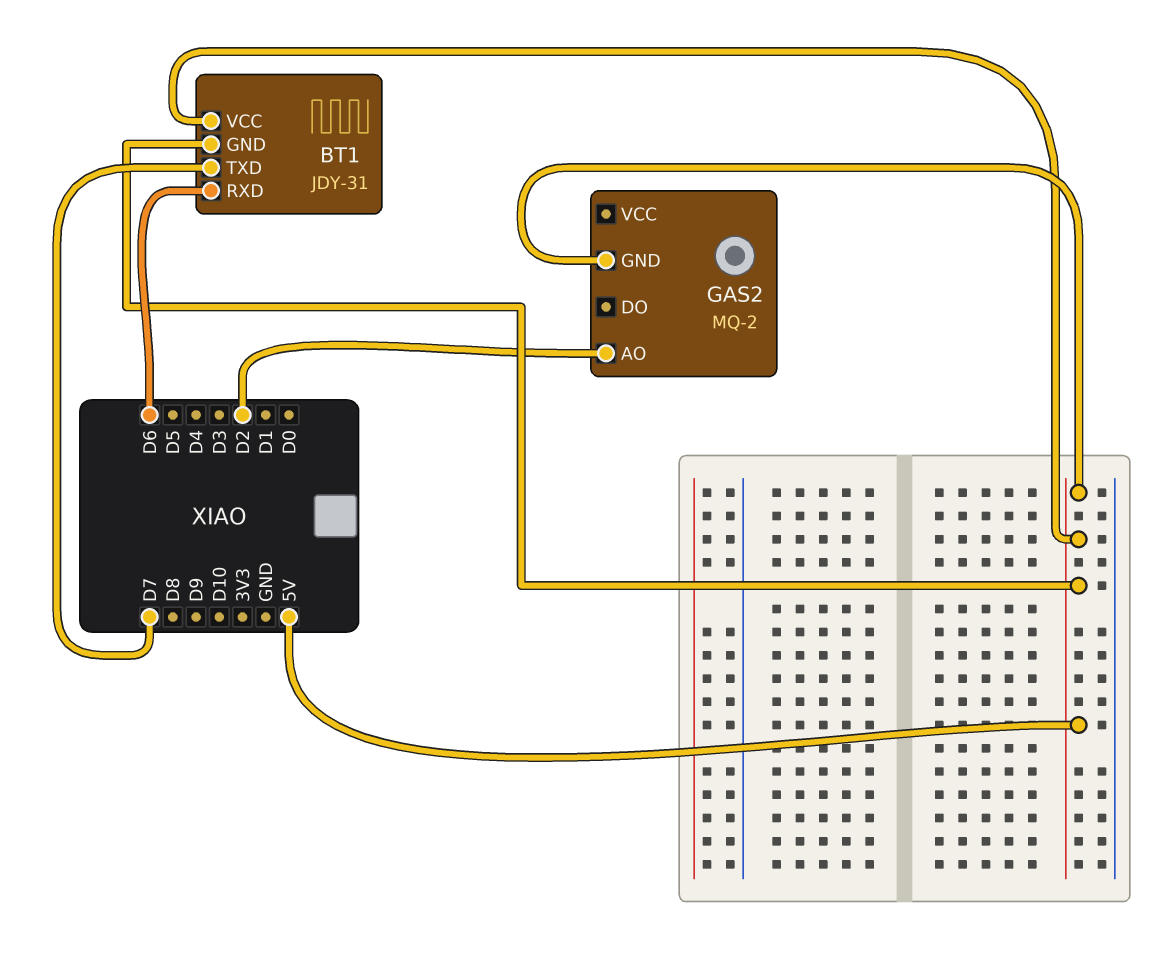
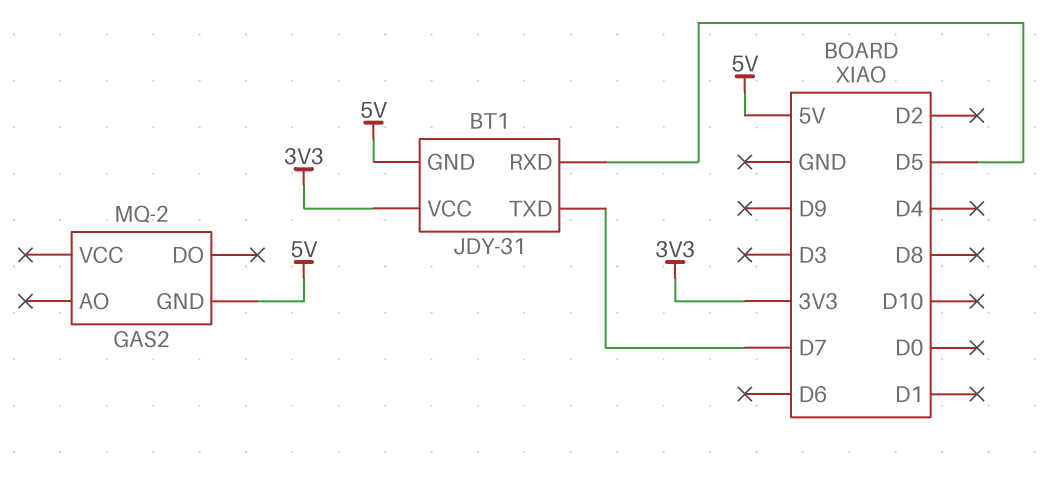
BT1 pin RXD: D6 -> D5
BT1 pin VCC: 5V -> 3V3
GAS2 pin AO: D2 -> none

